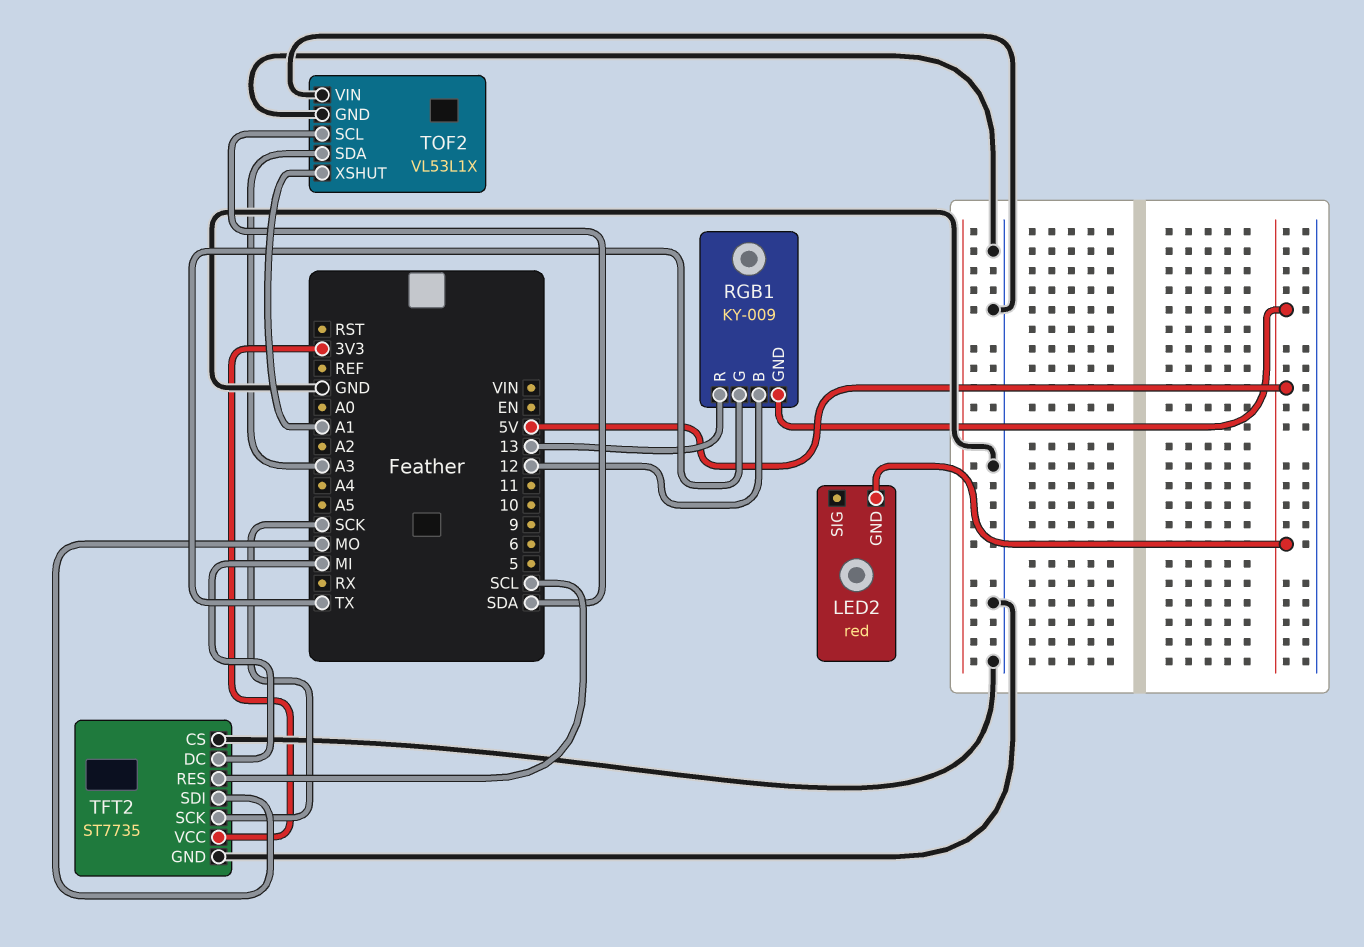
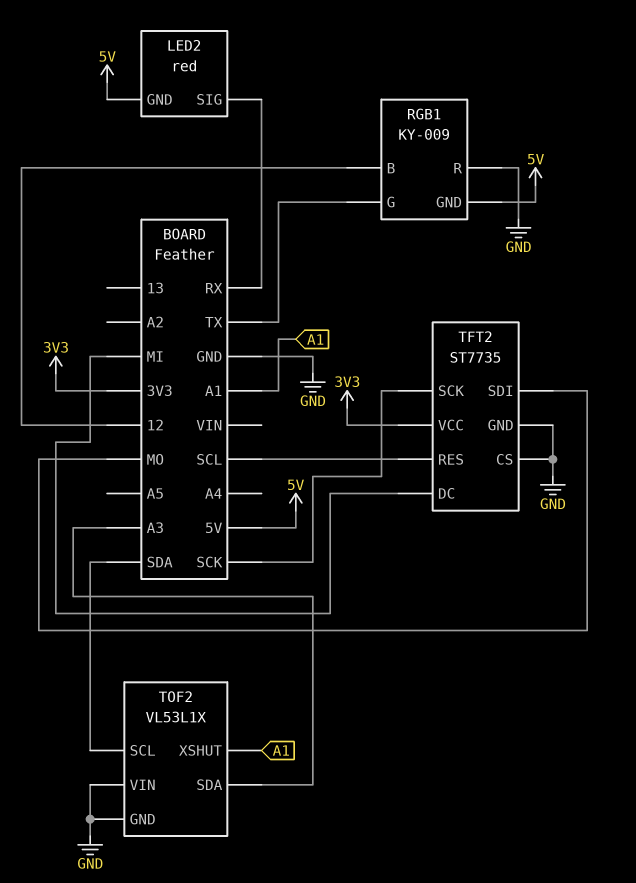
LED2 pin SIG: none -> RX
RGB1 pin R: 13 -> GND

